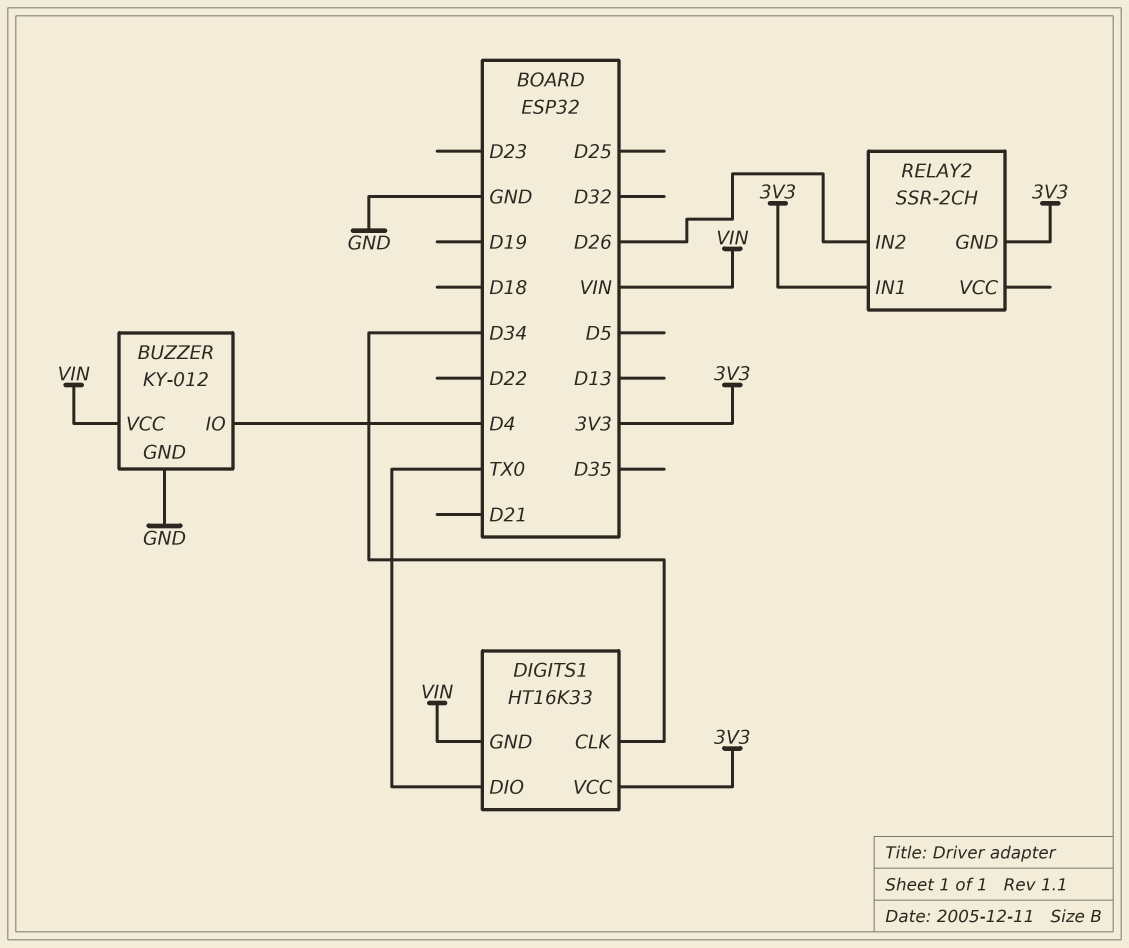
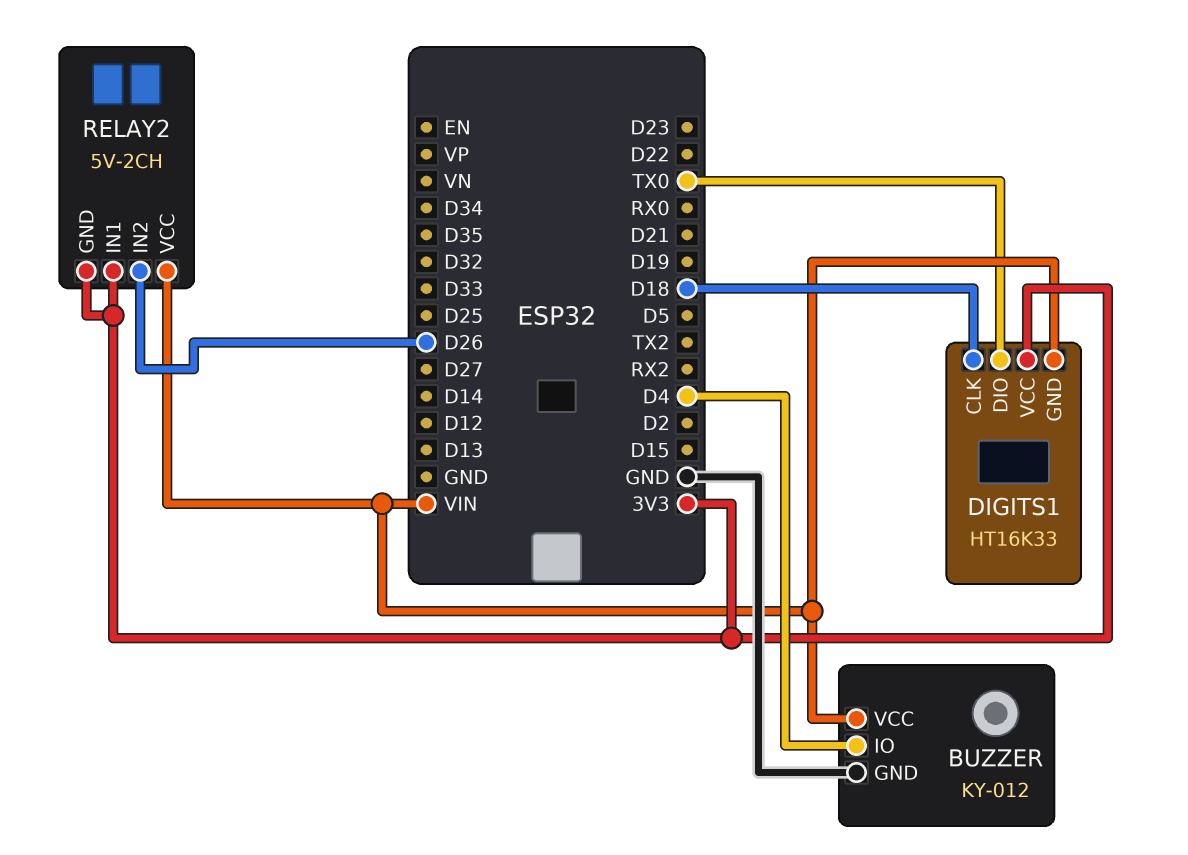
DIGITS1 pin CLK: D34 -> D18
RELAY2: SSR-2CH -> 5V-2CH
RELAY2 pin VCC: none -> VIN

